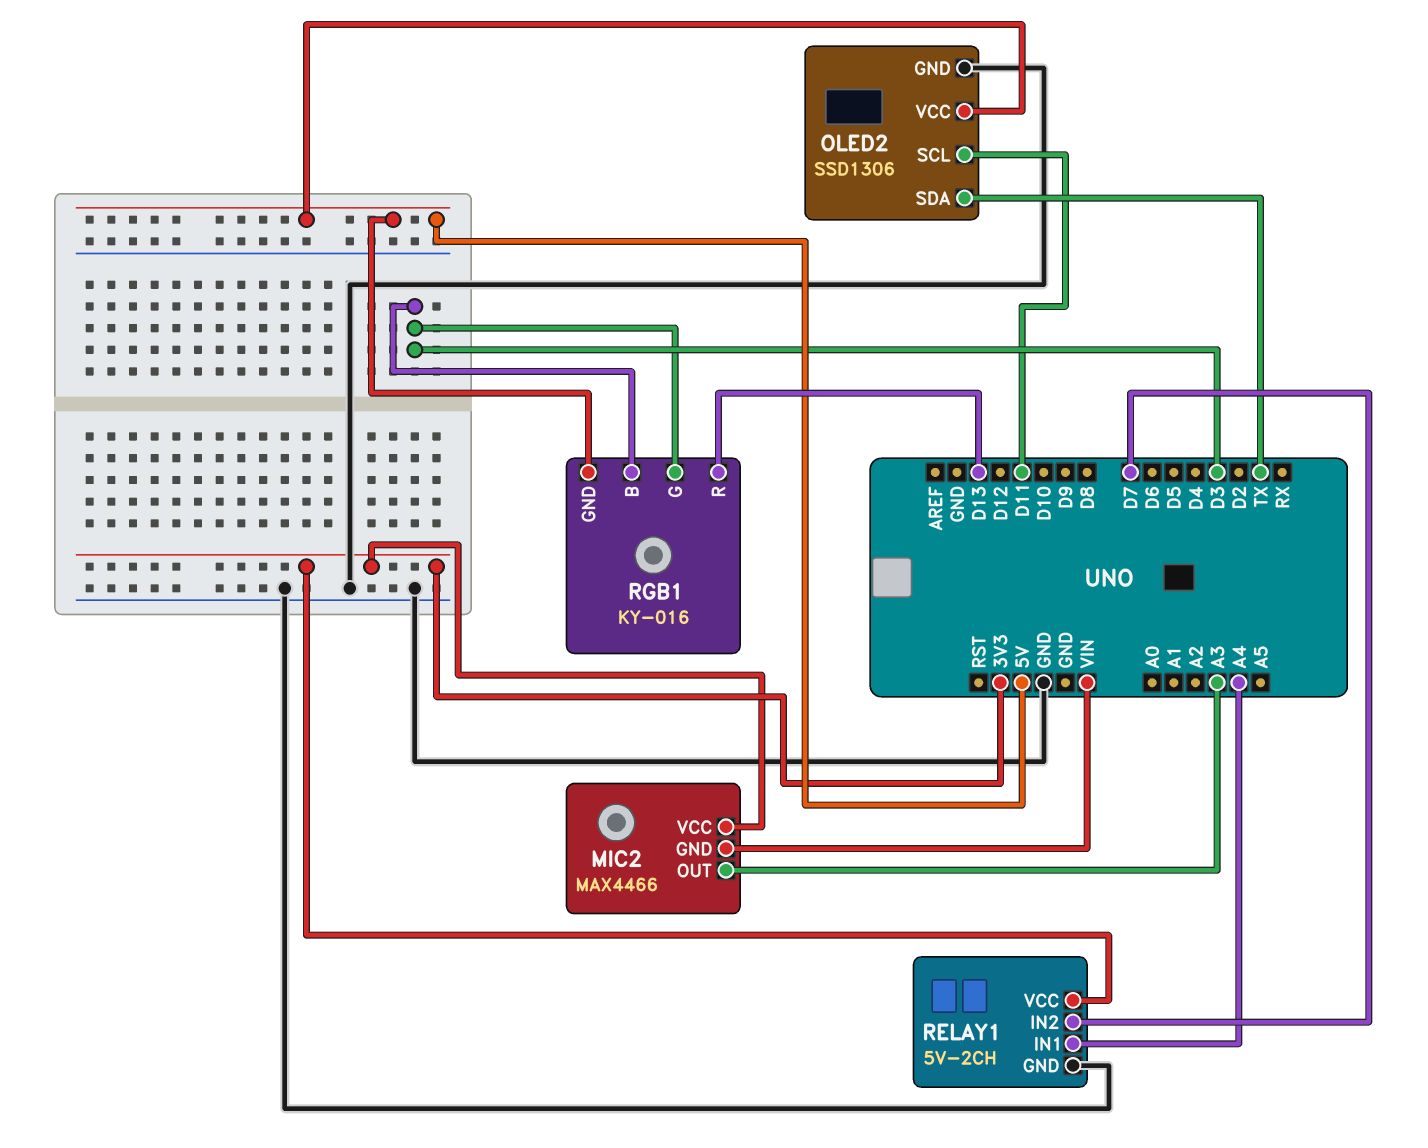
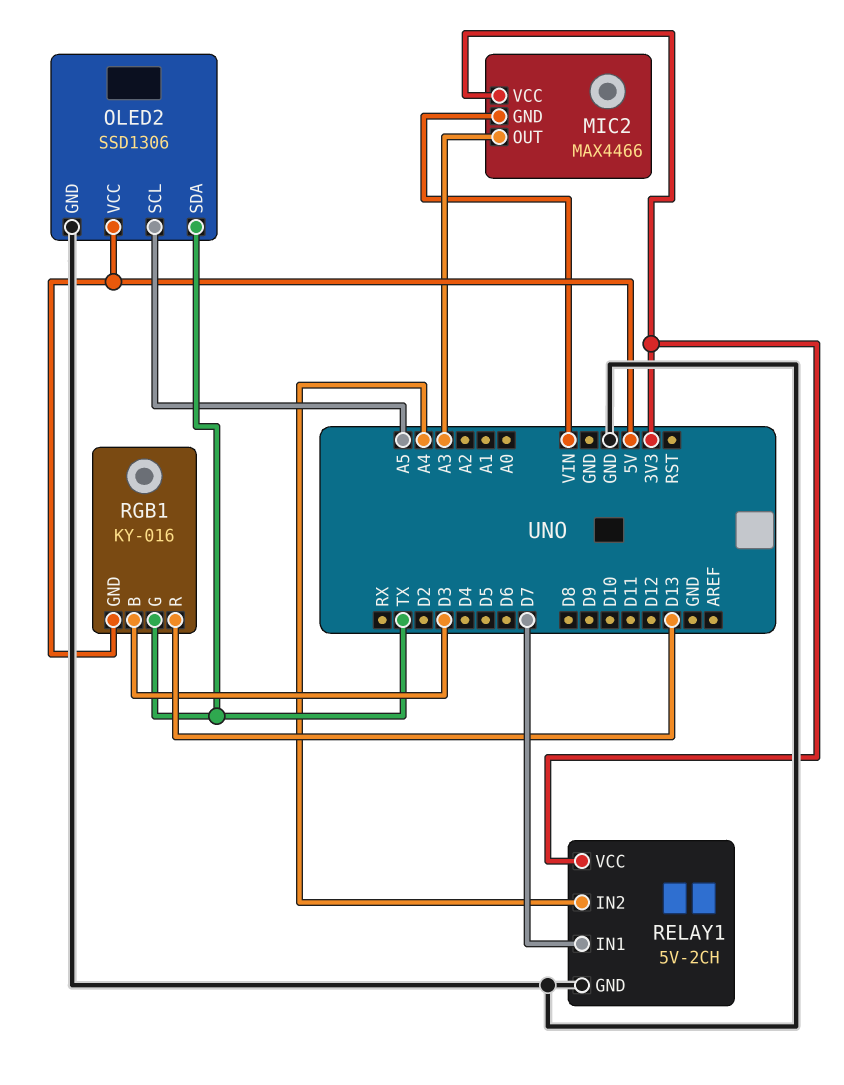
OLED2 pin SCL: D11 -> A5
RELAY1 pin IN1: A4 -> D7
RELAY1 pin IN2: D7 -> A4
RGB1 pin G: D3 -> TX

